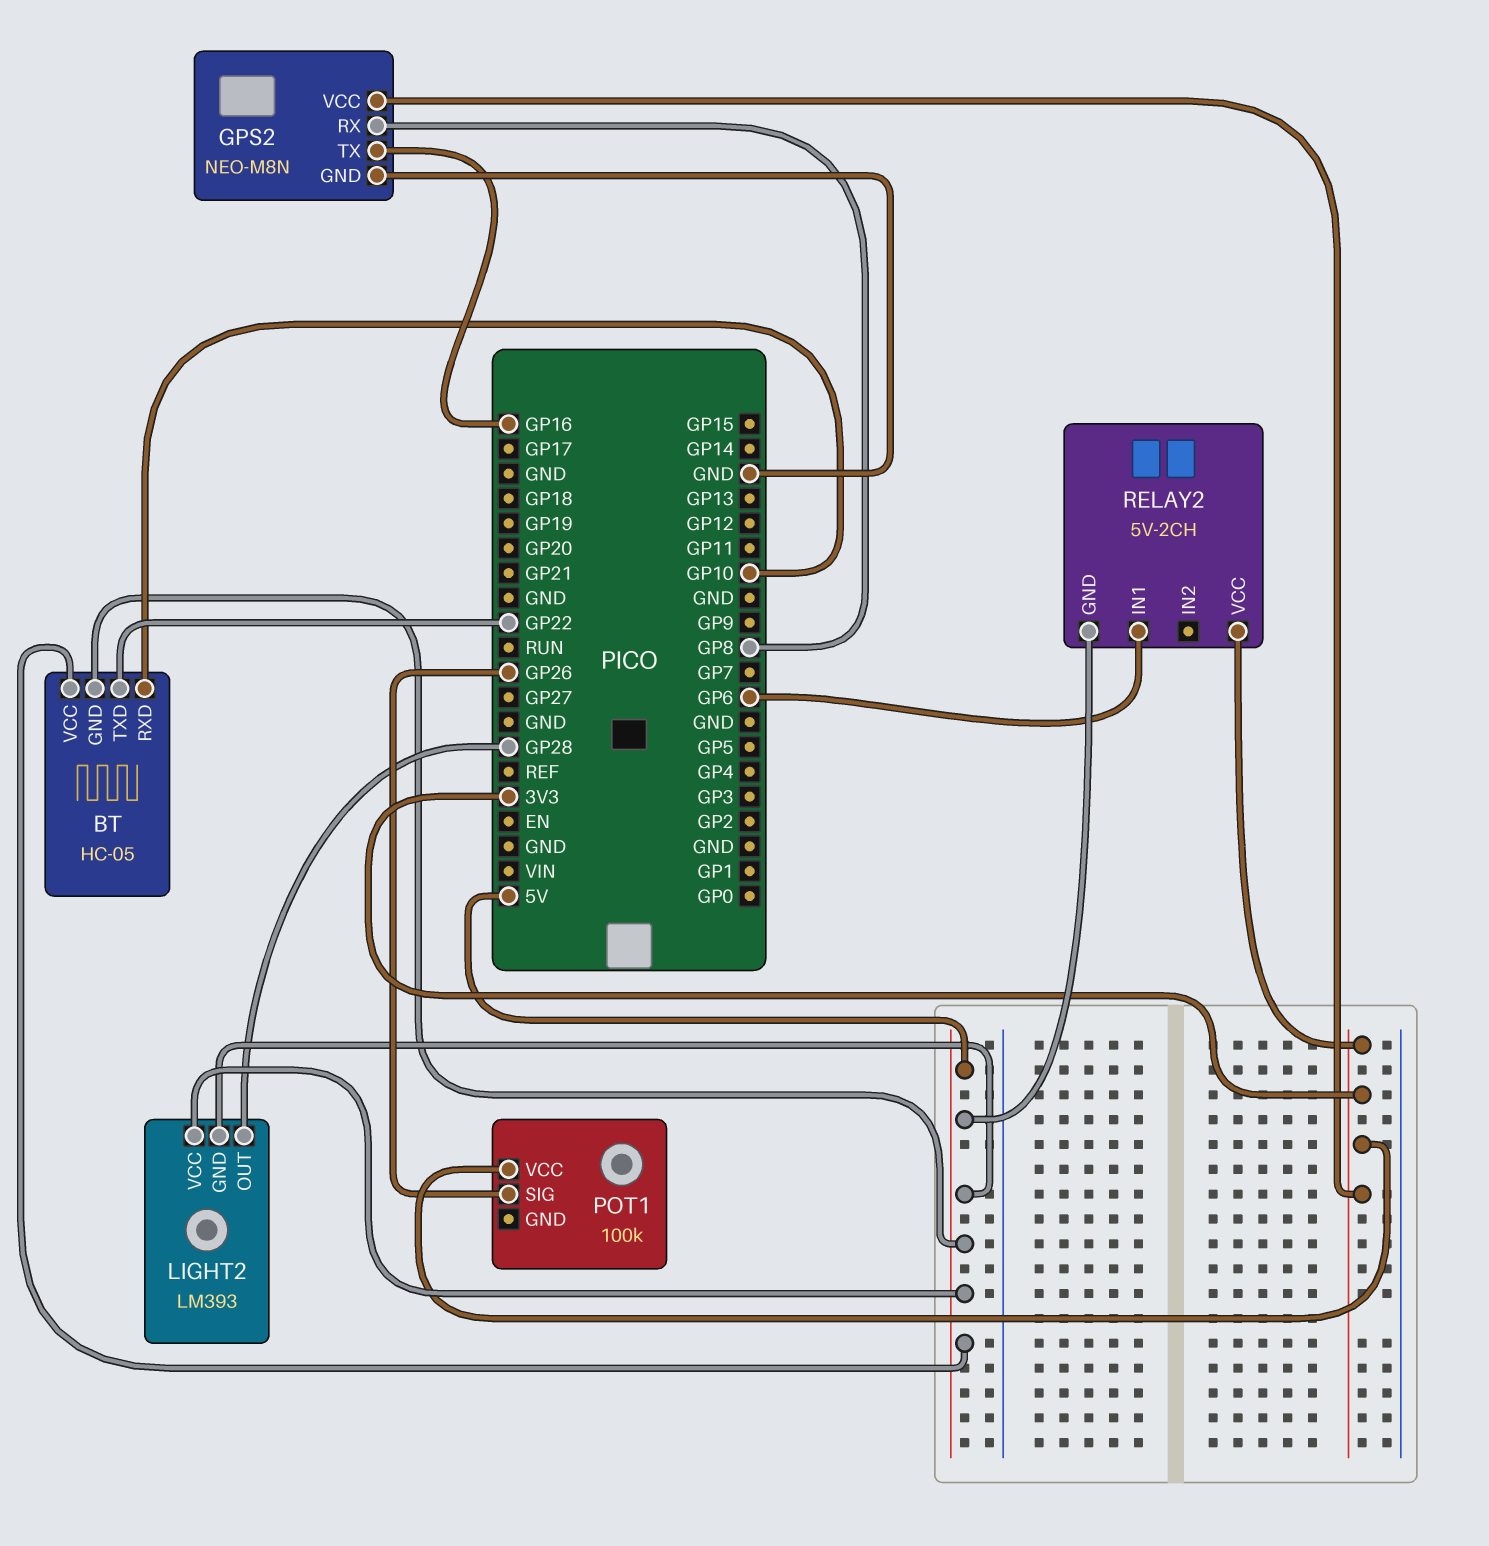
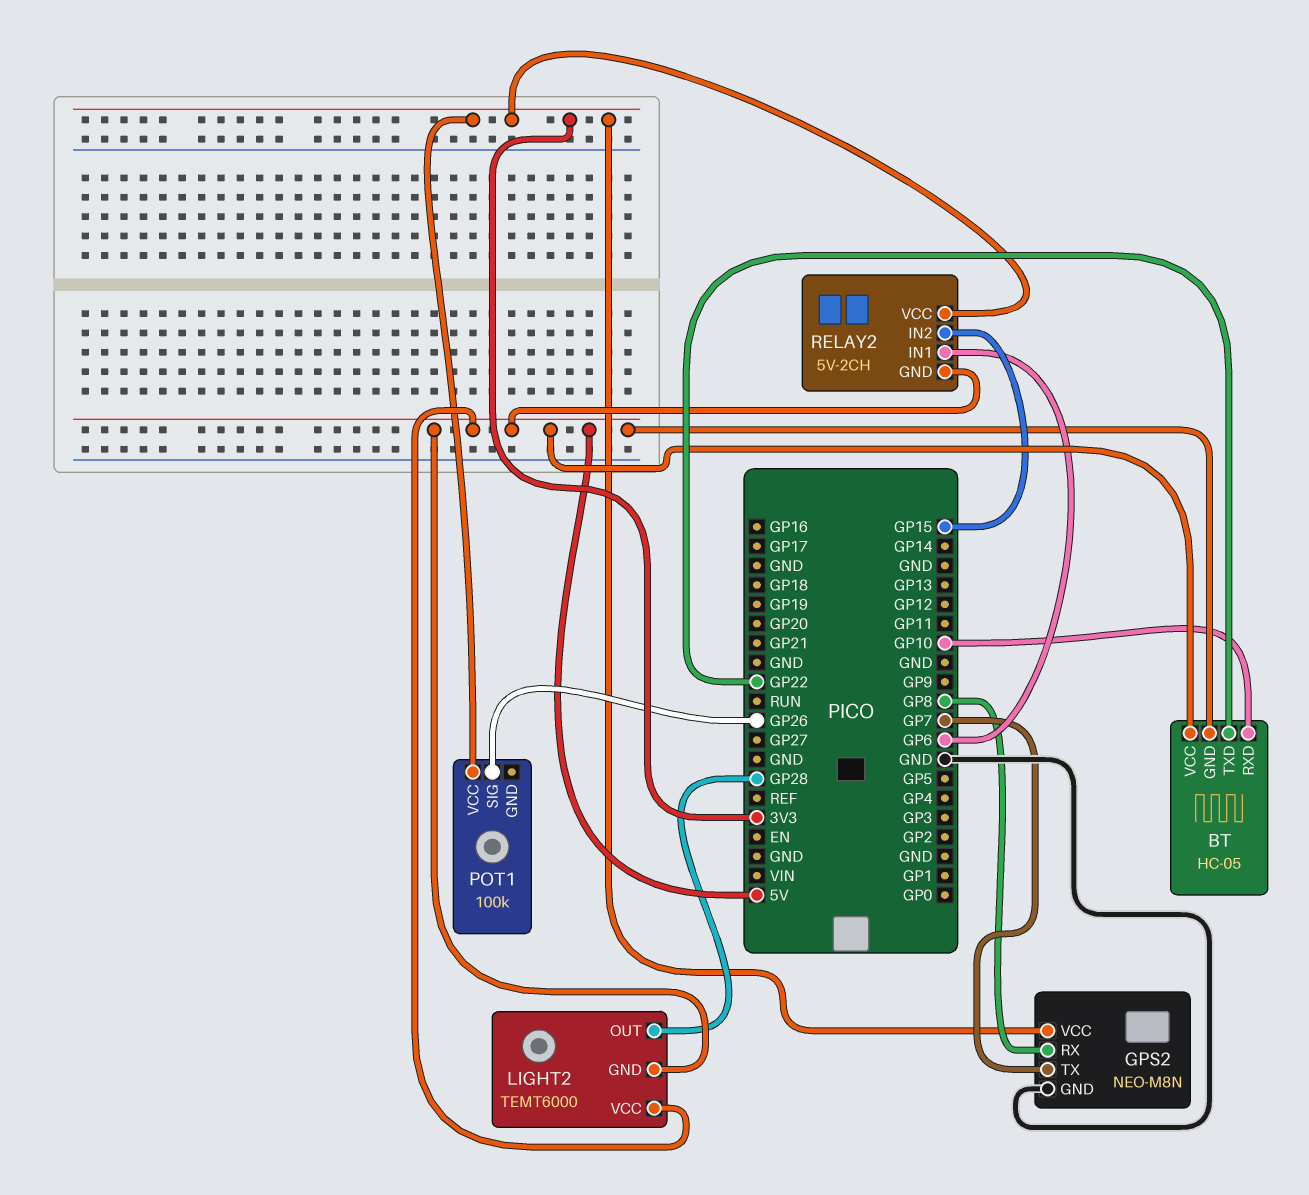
GPS2 pin TX: GP16 -> GP7
LIGHT2: LM393 -> TEMT6000
RELAY2 pin IN2: none -> GP15

